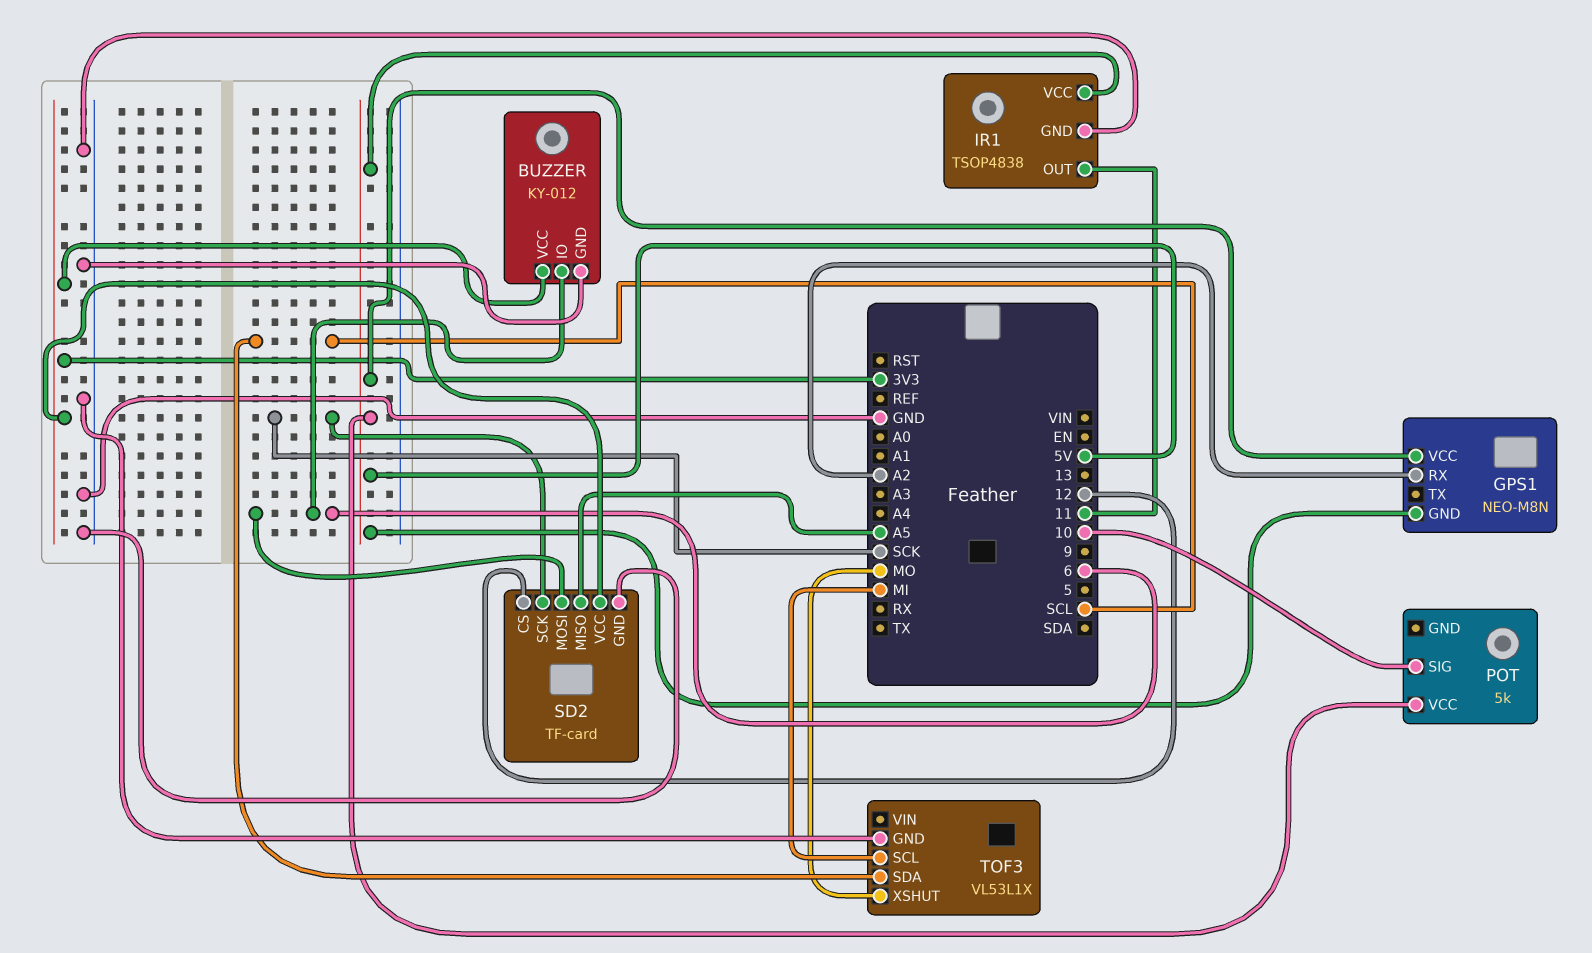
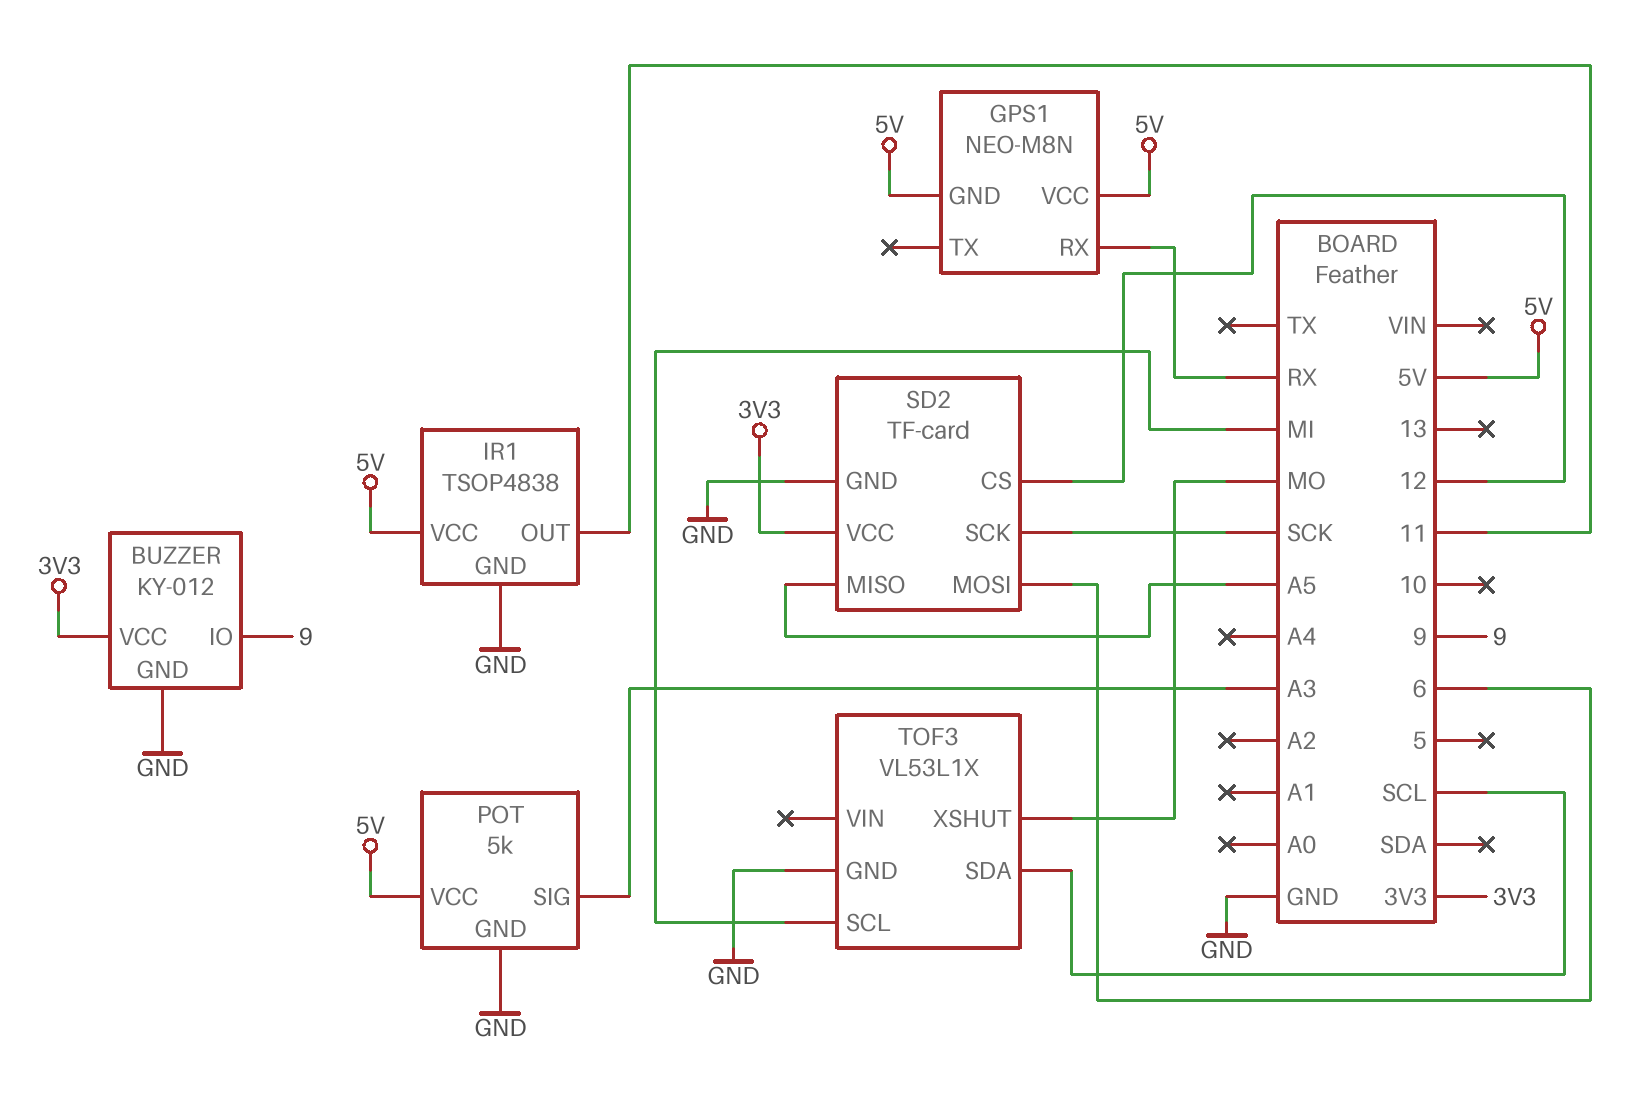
BUZZER pin IO: 6 -> 9
GPS1 pin RX: A2 -> RX
POT pin GND: none -> GND
POT pin SIG: 10 -> A3

